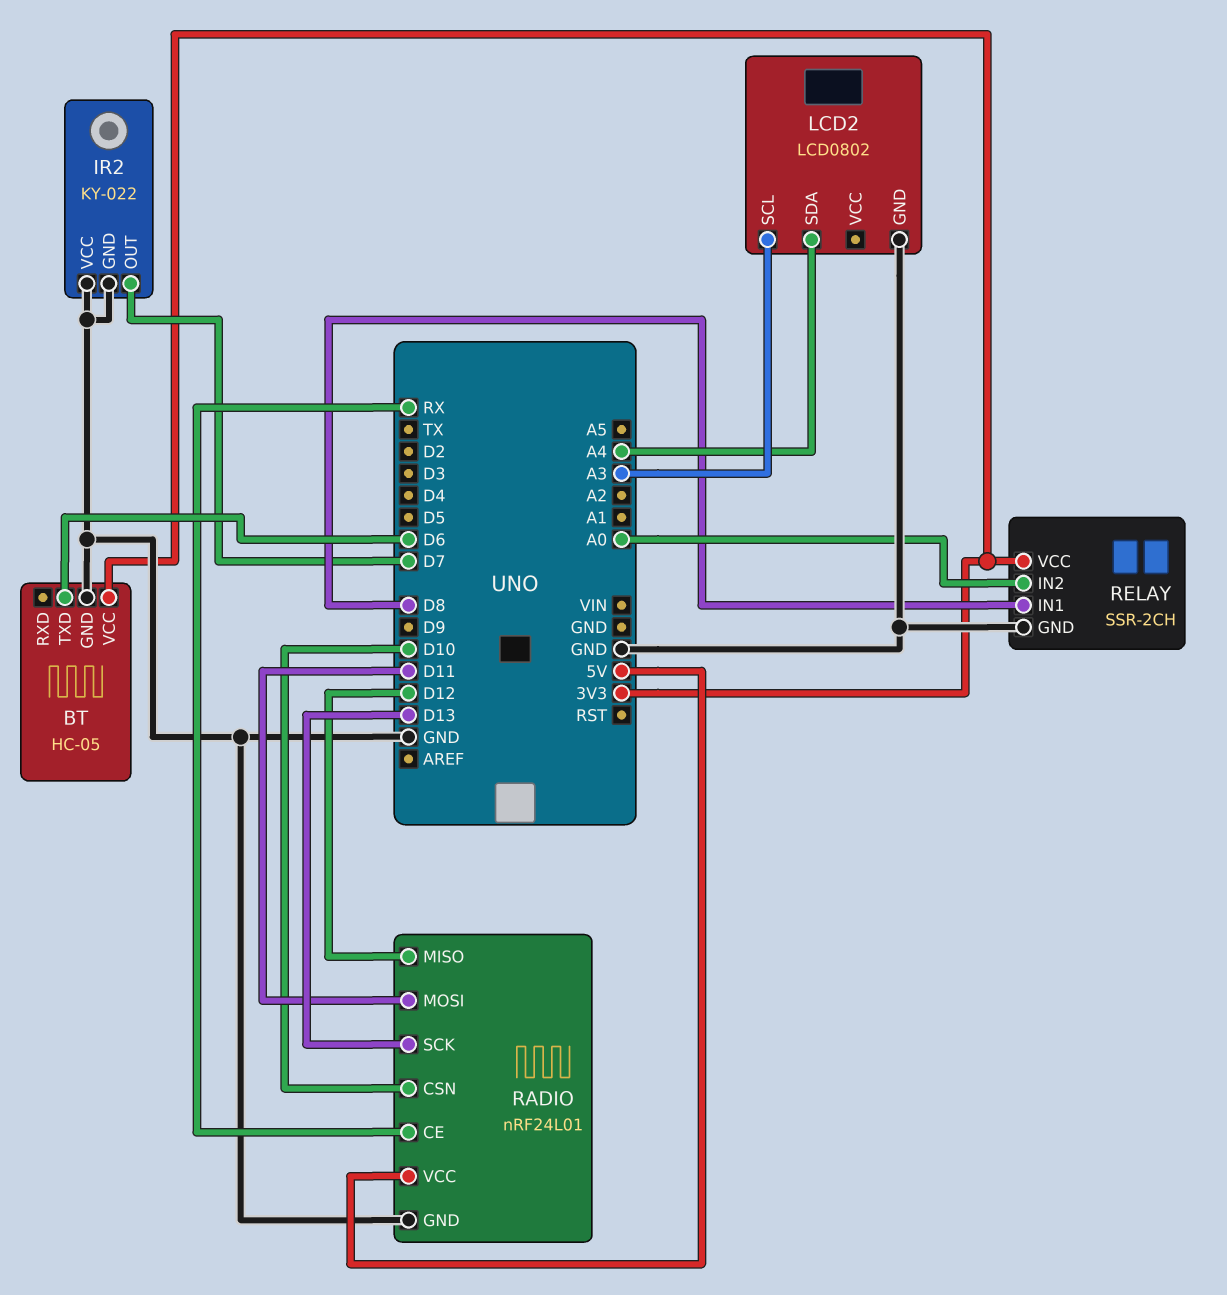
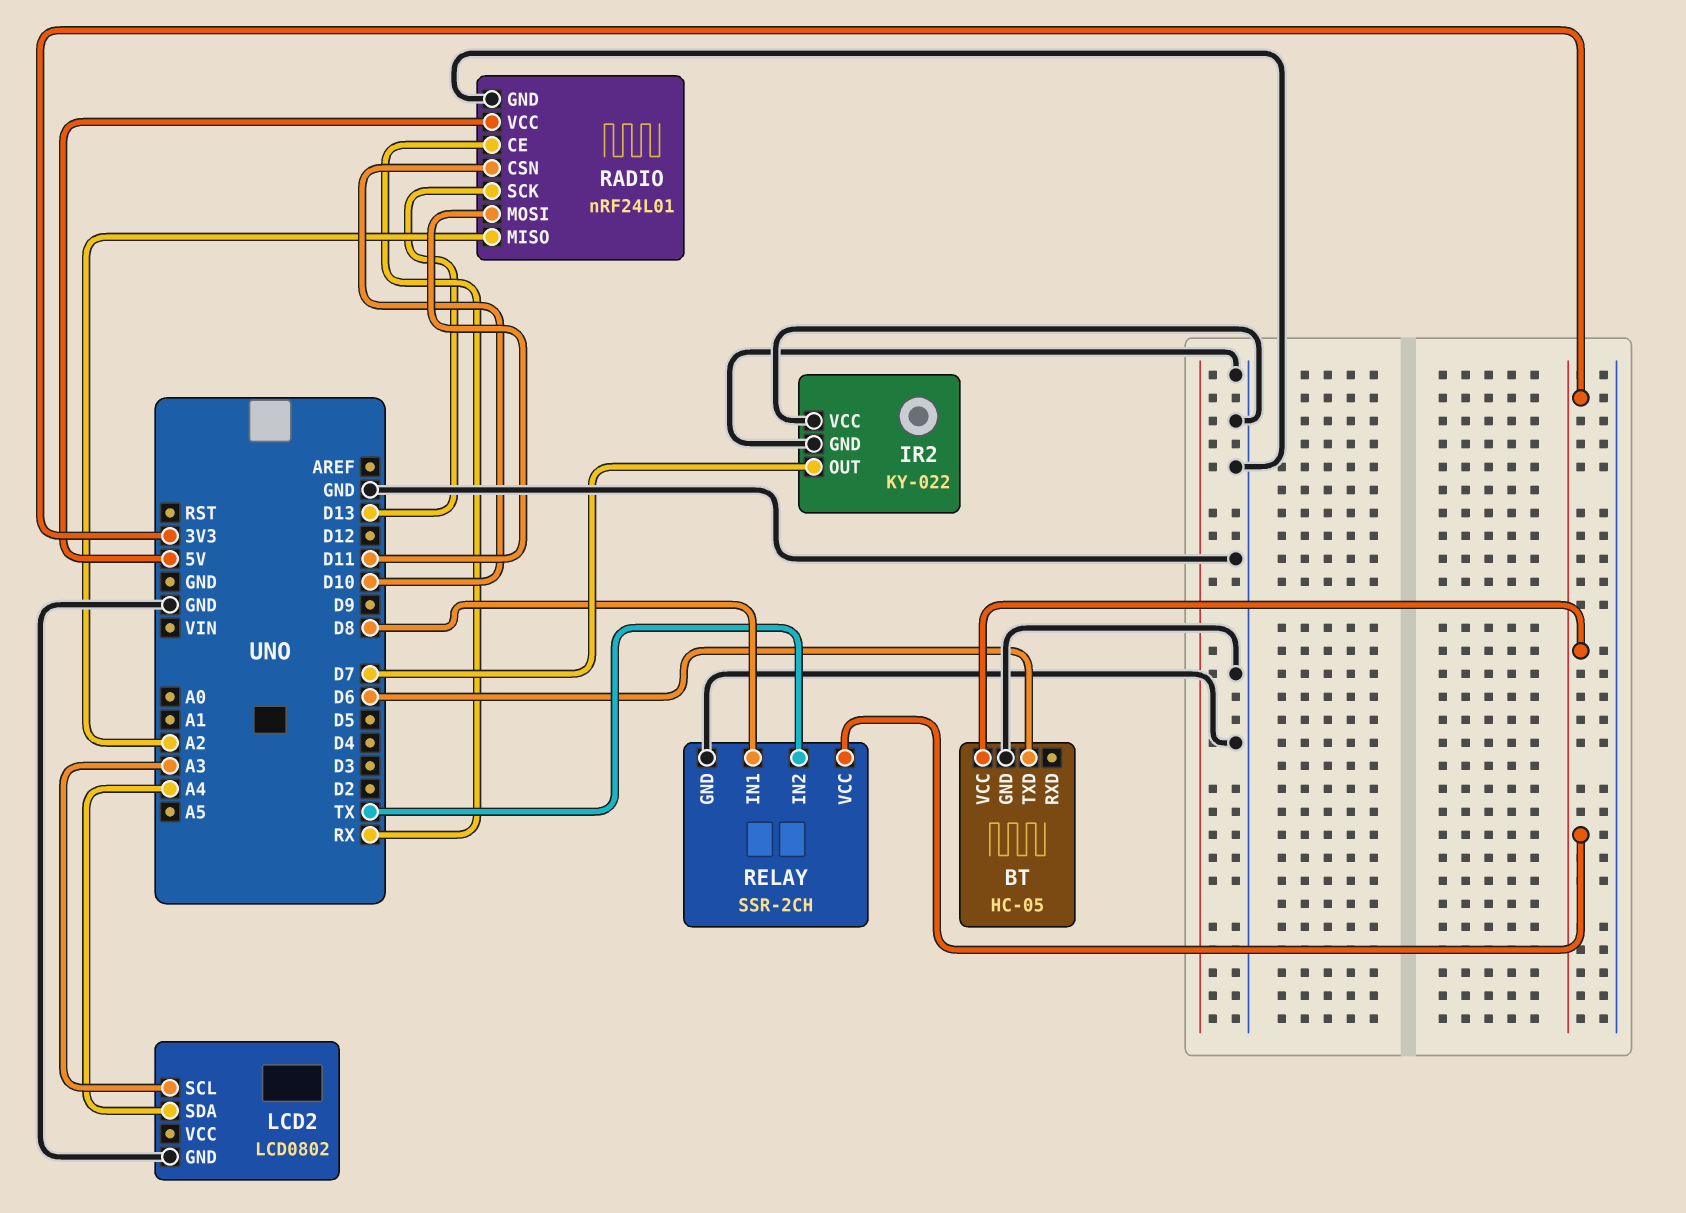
RADIO pin MISO: D12 -> A2
RELAY pin IN2: A0 -> TX

